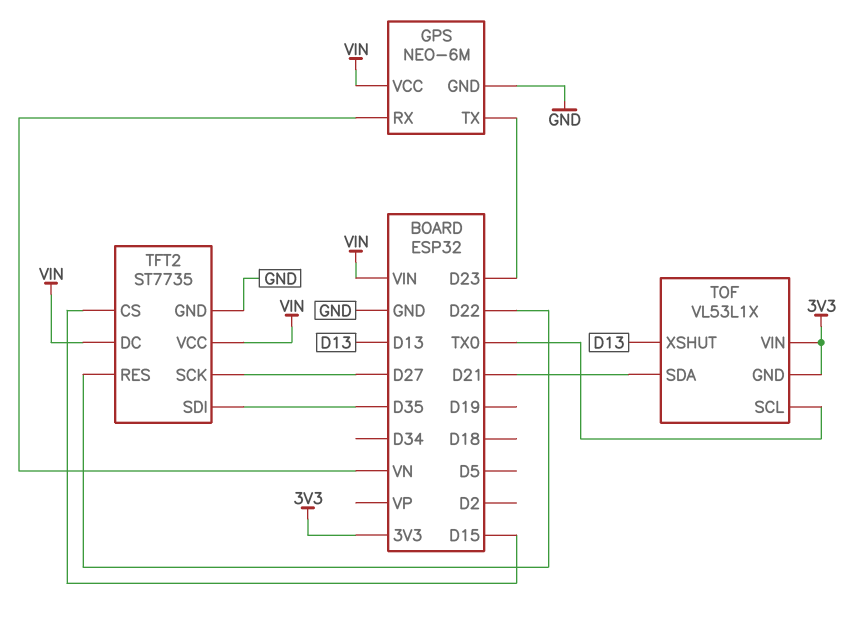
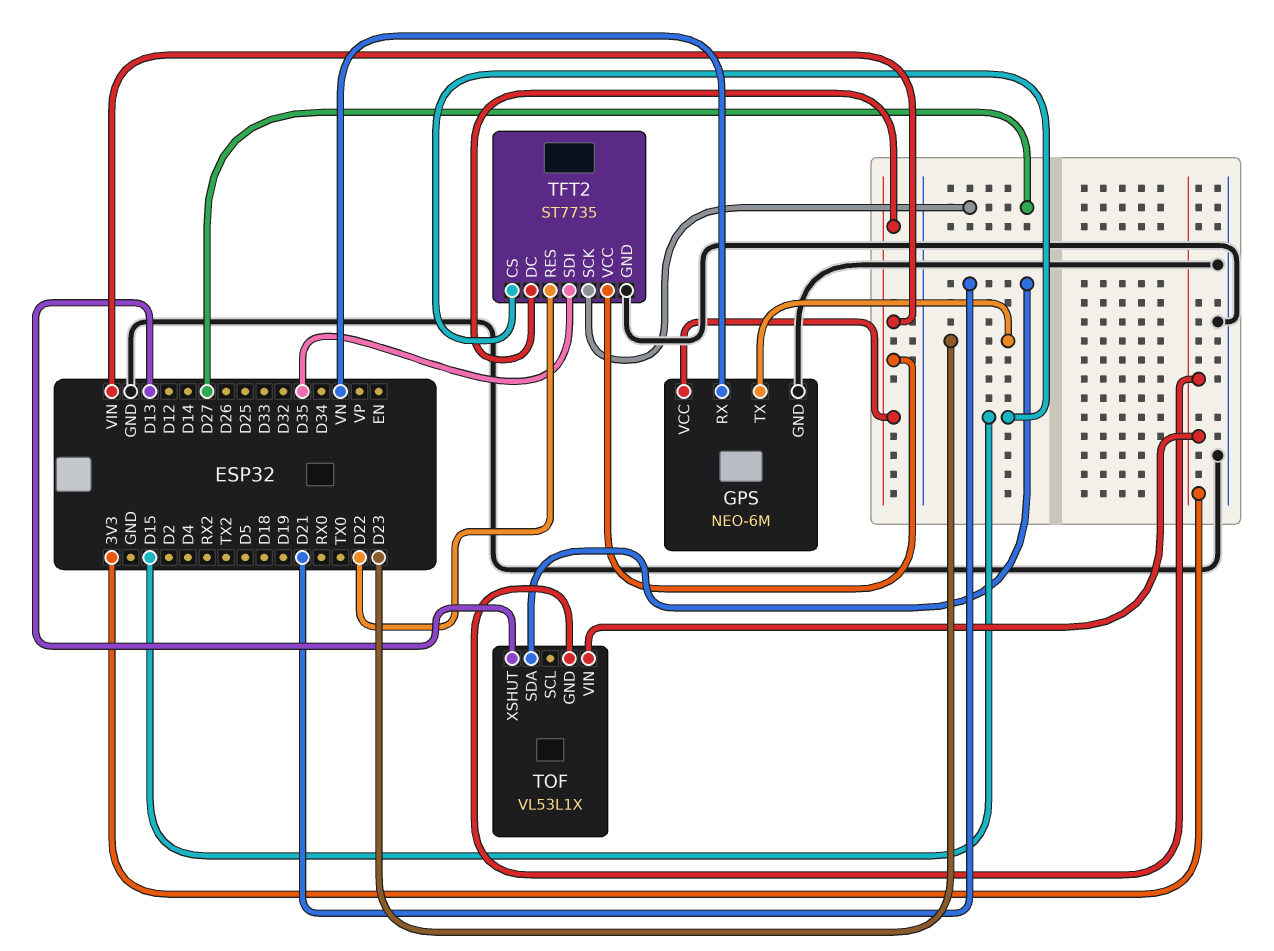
TOF pin SCL: TX0 -> none

